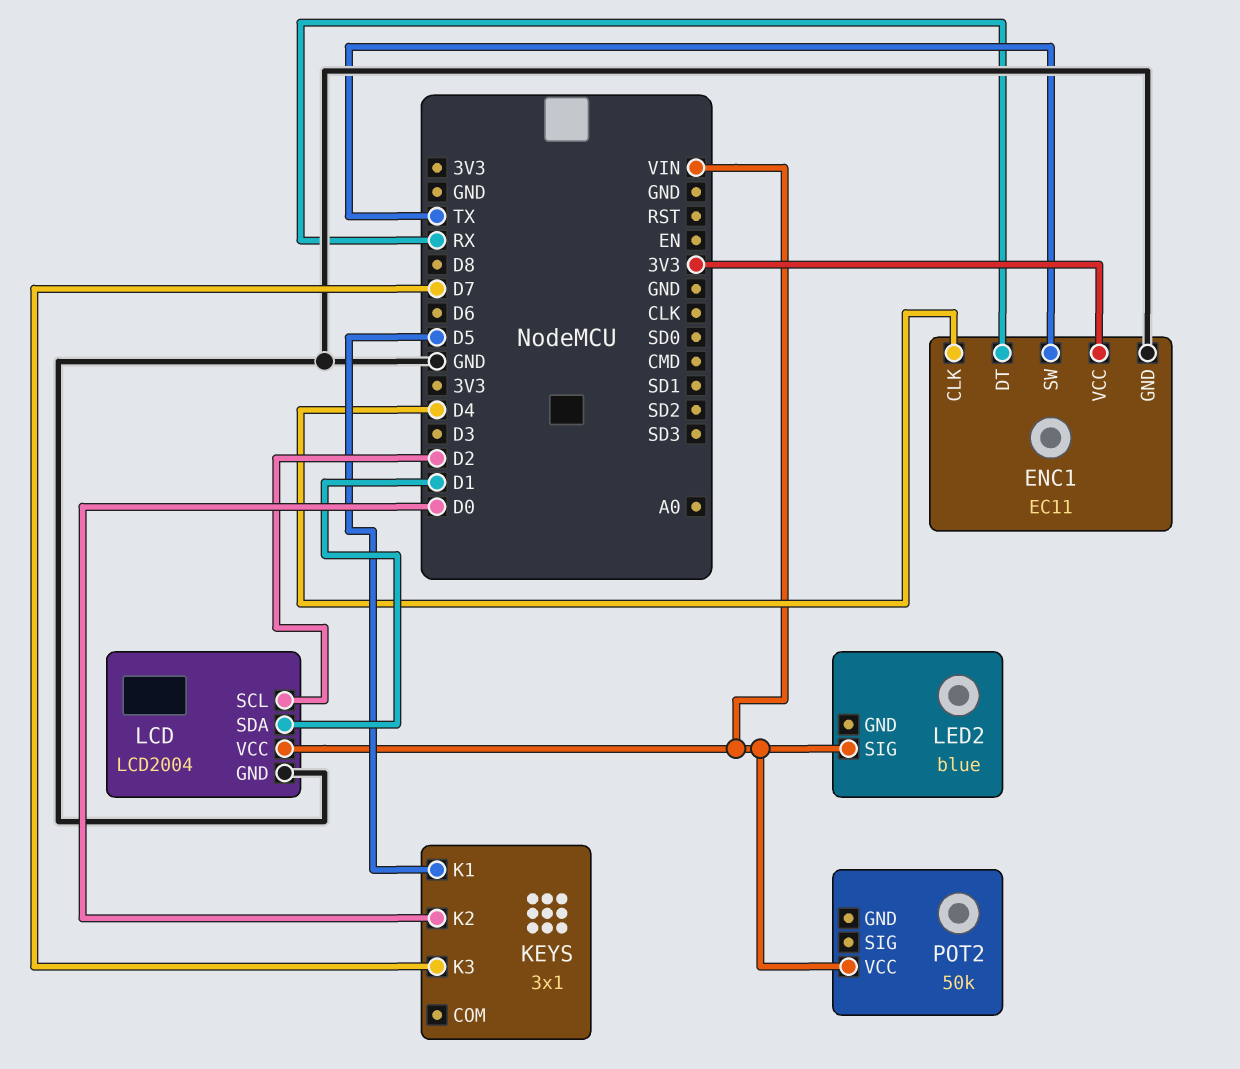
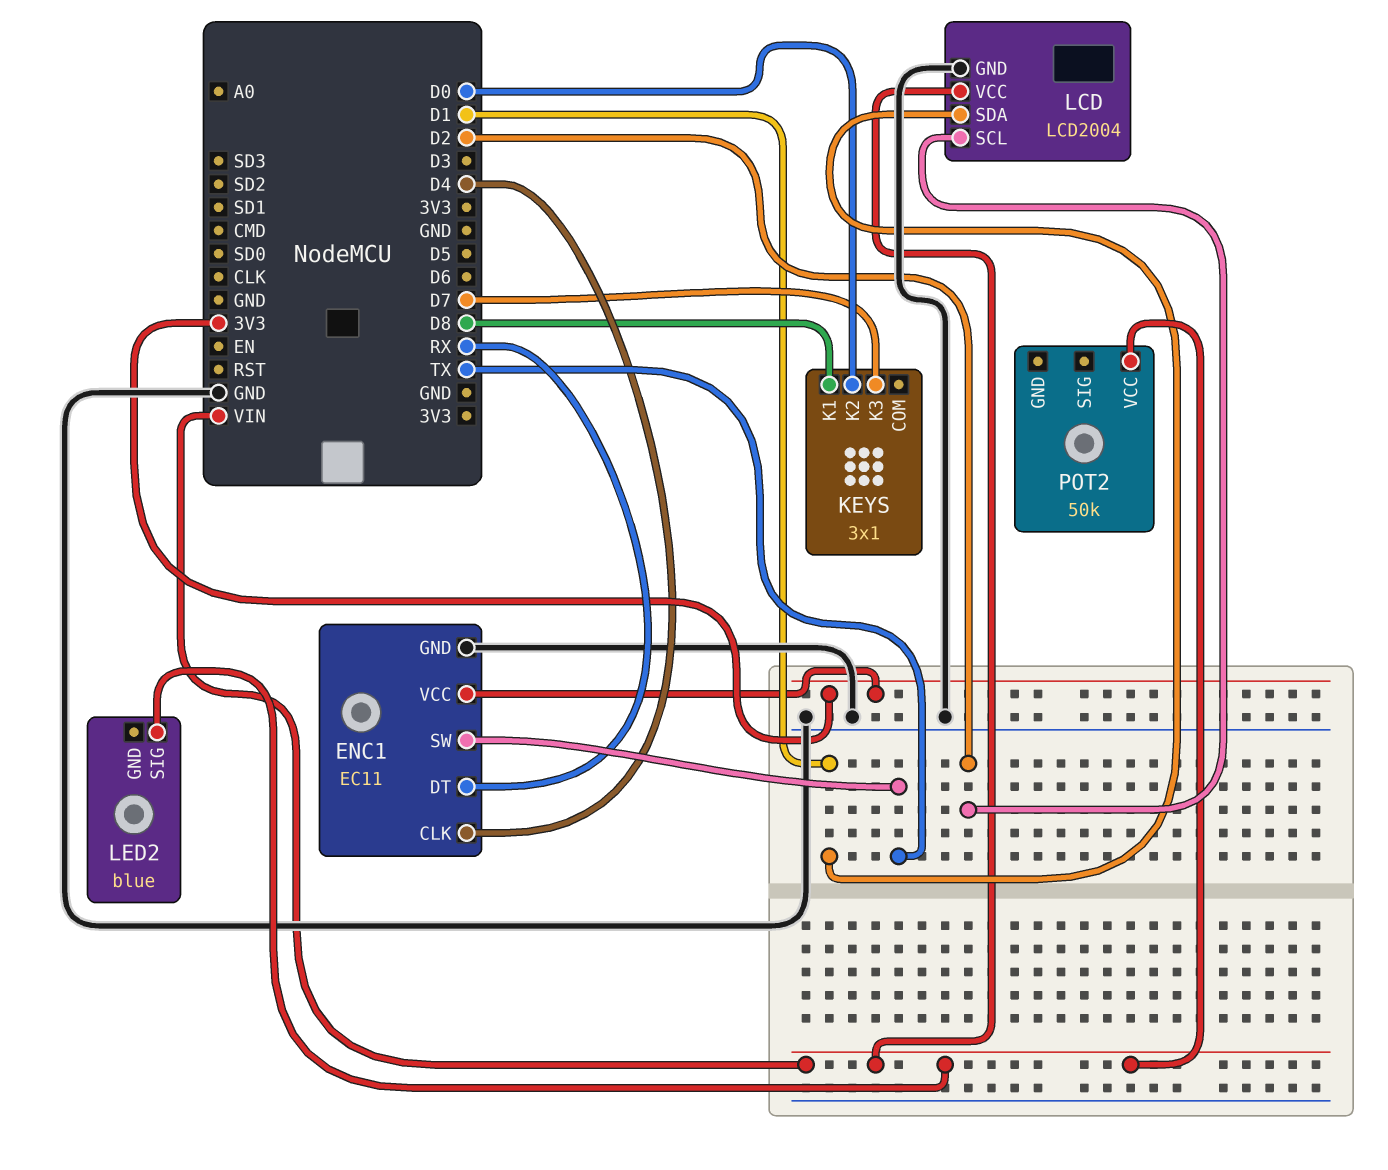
KEYS pin K1: D5 -> D8

